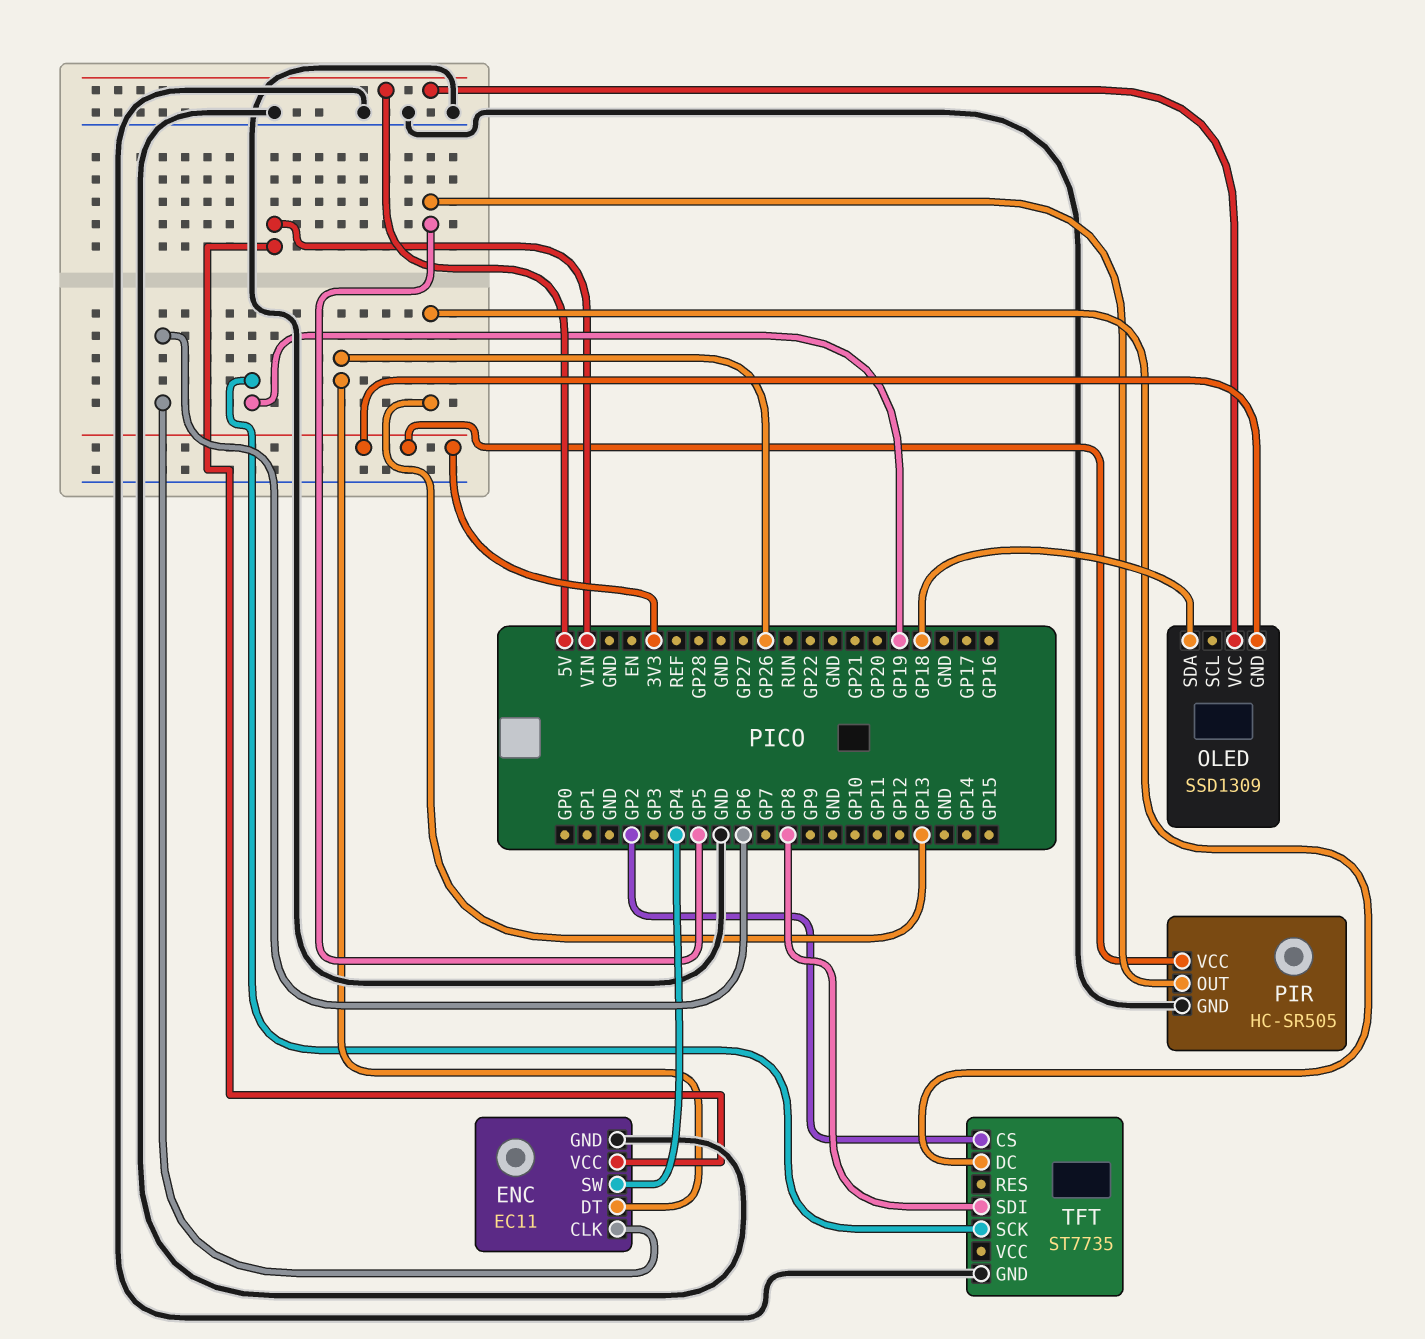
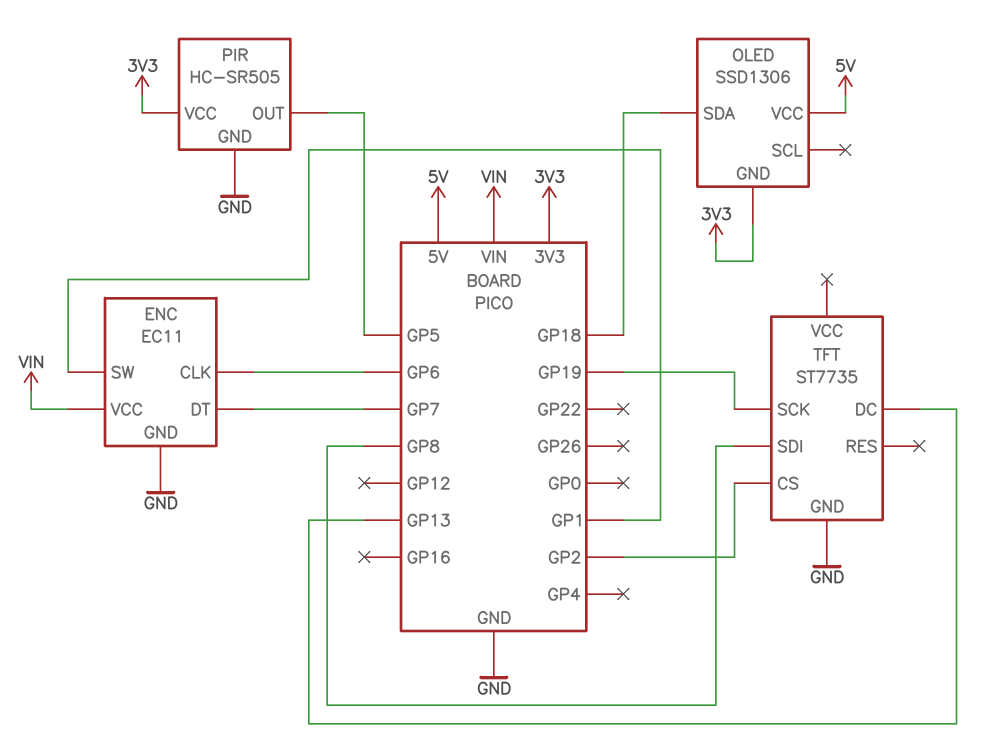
ENC pin DT: GP26 -> GP7
ENC pin SW: GP4 -> GP1
OLED: SSD1309 -> SSD1306

